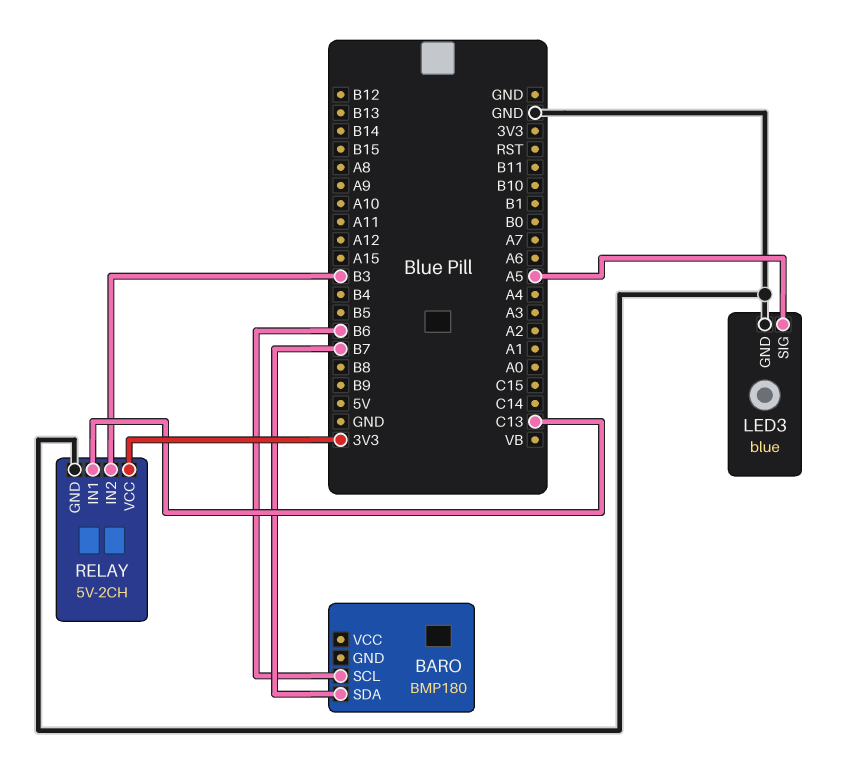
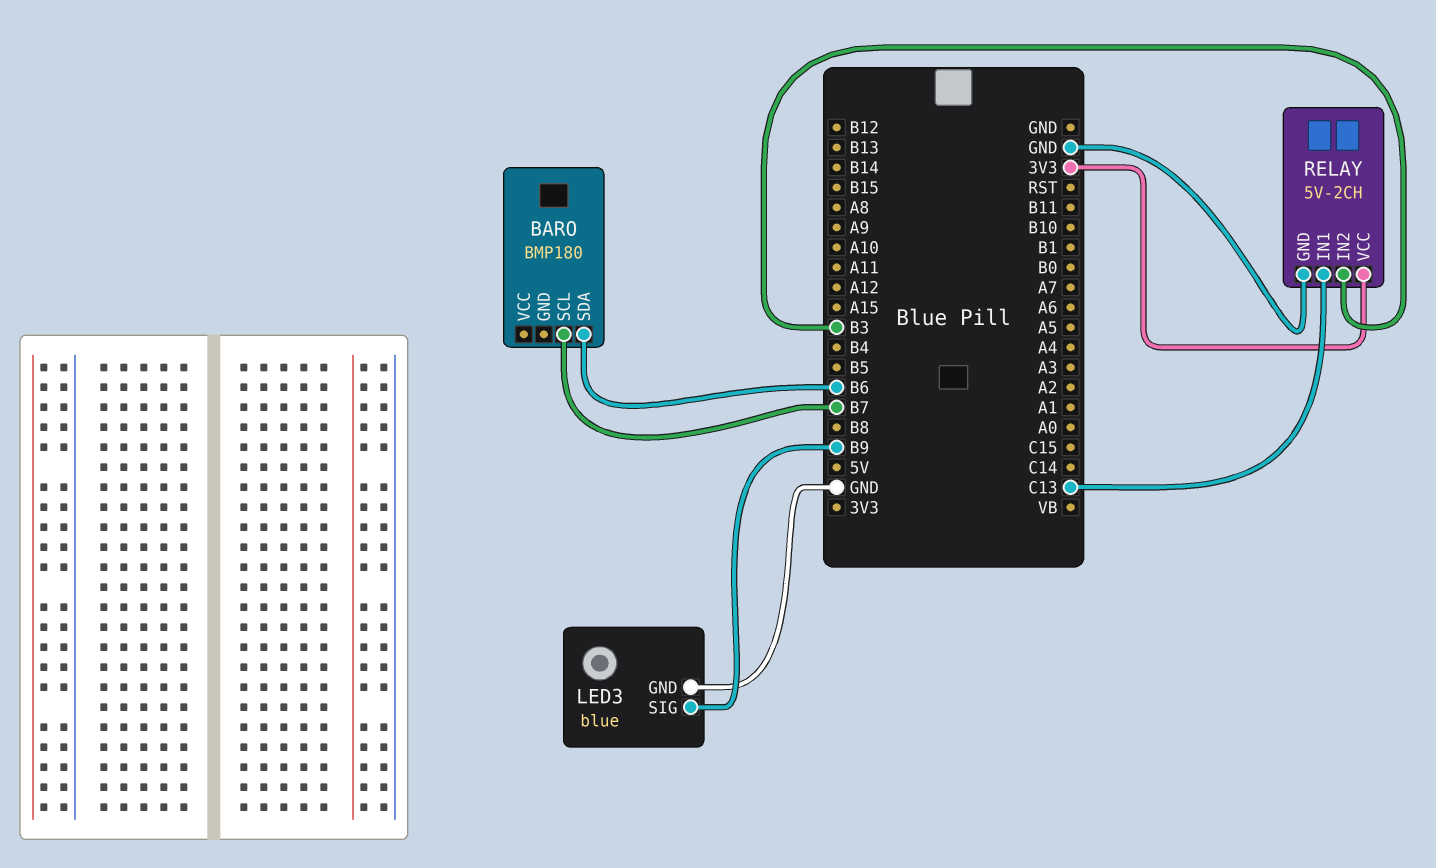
BARO pin SCL: B6 -> B7
BARO pin SDA: B7 -> B6
LED3 pin SIG: A5 -> B9

